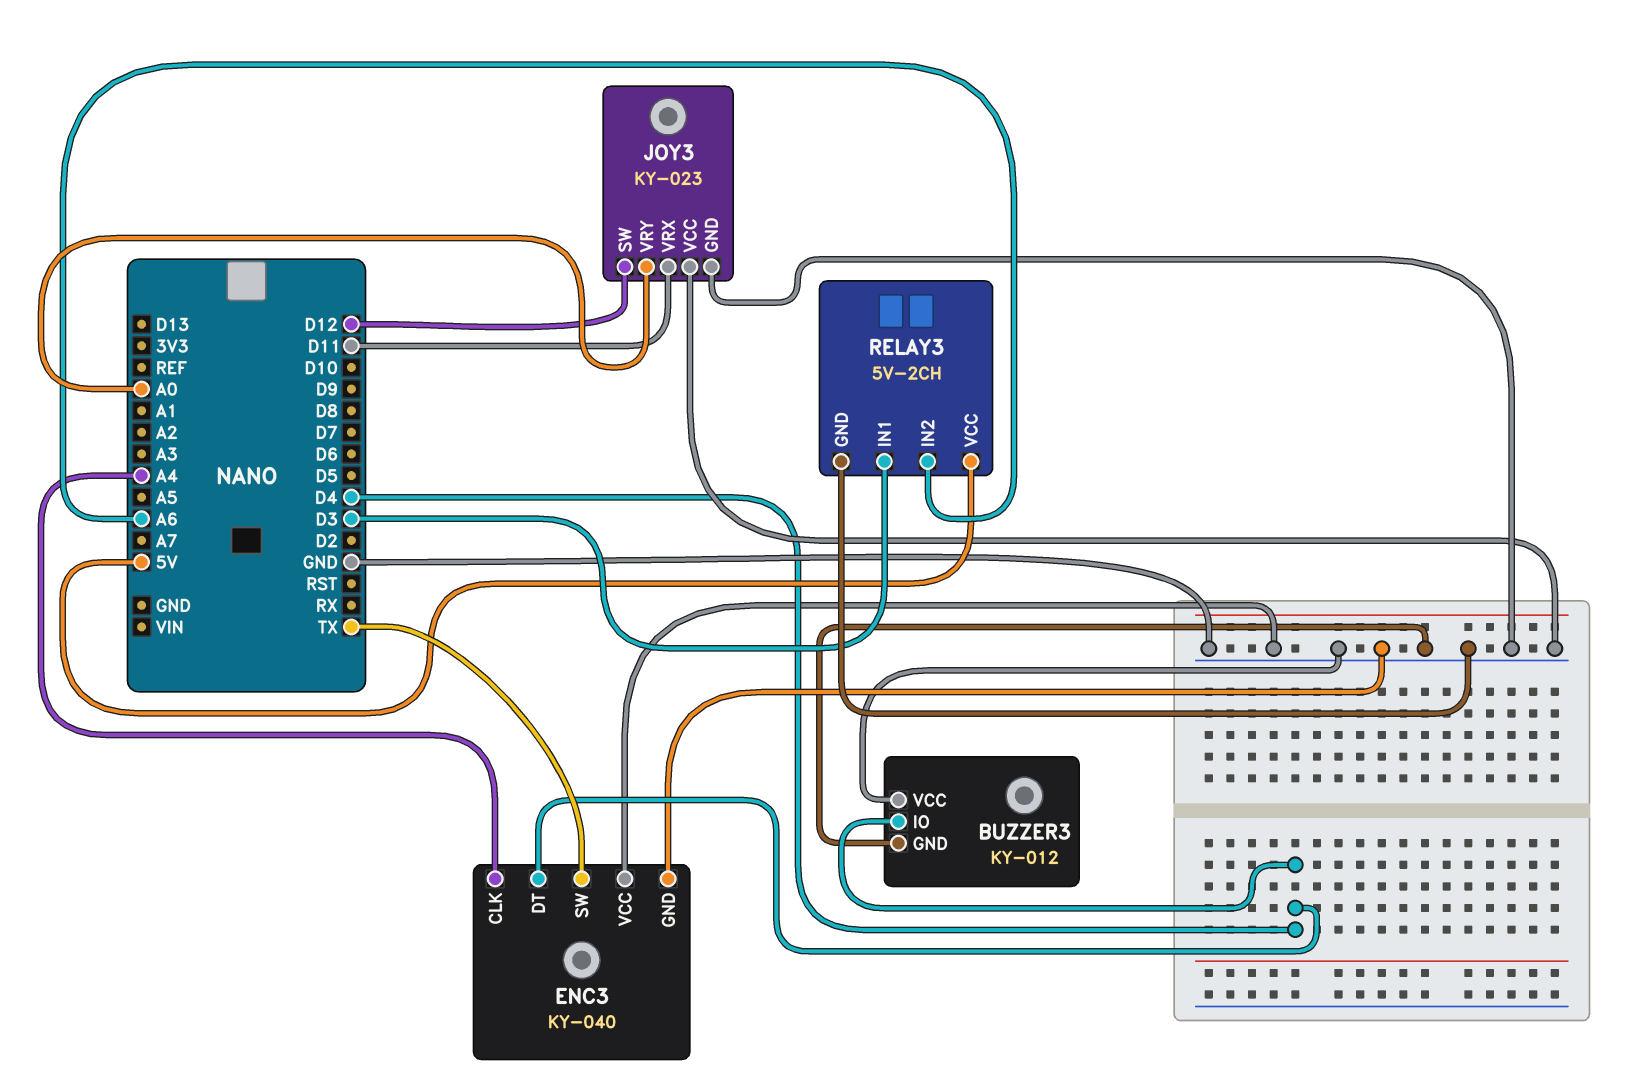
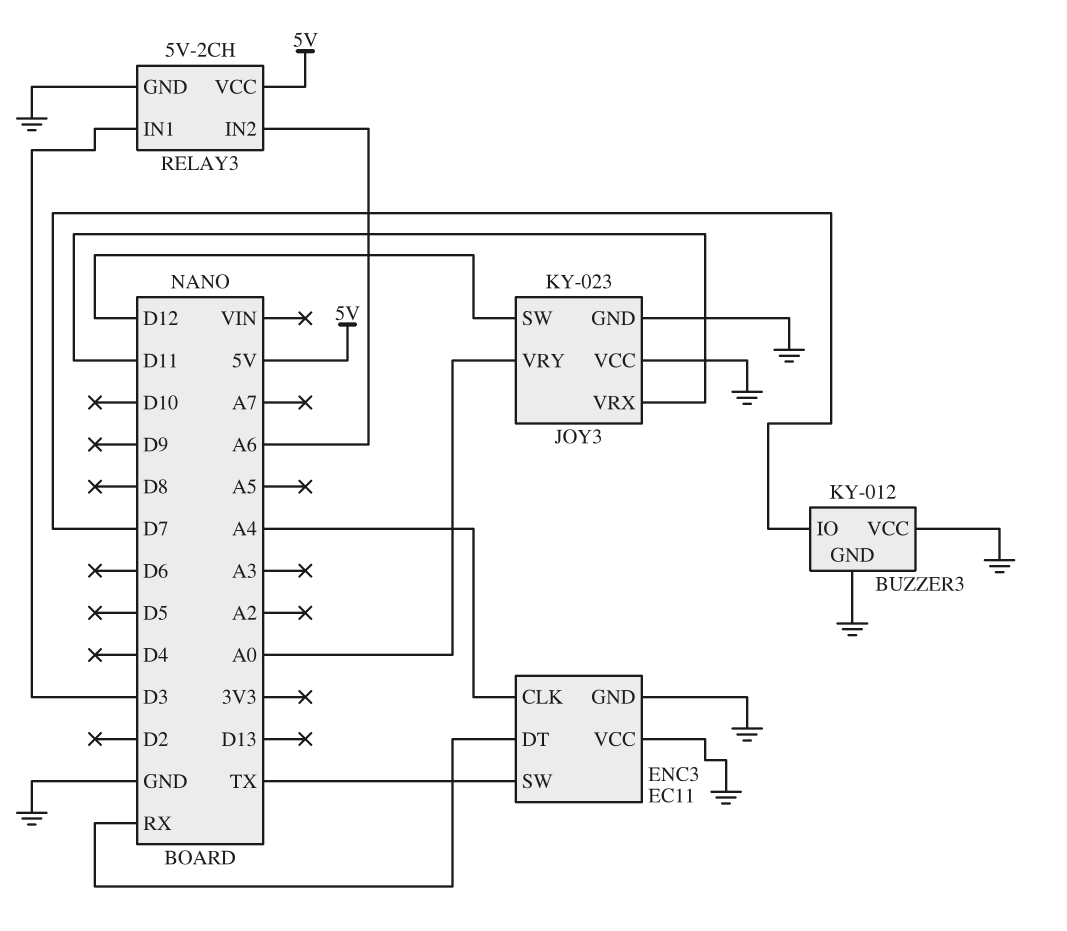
BUZZER3 pin IO: D4 -> D7
ENC3: KY-040 -> EC11
ENC3 pin DT: D4 -> RX

